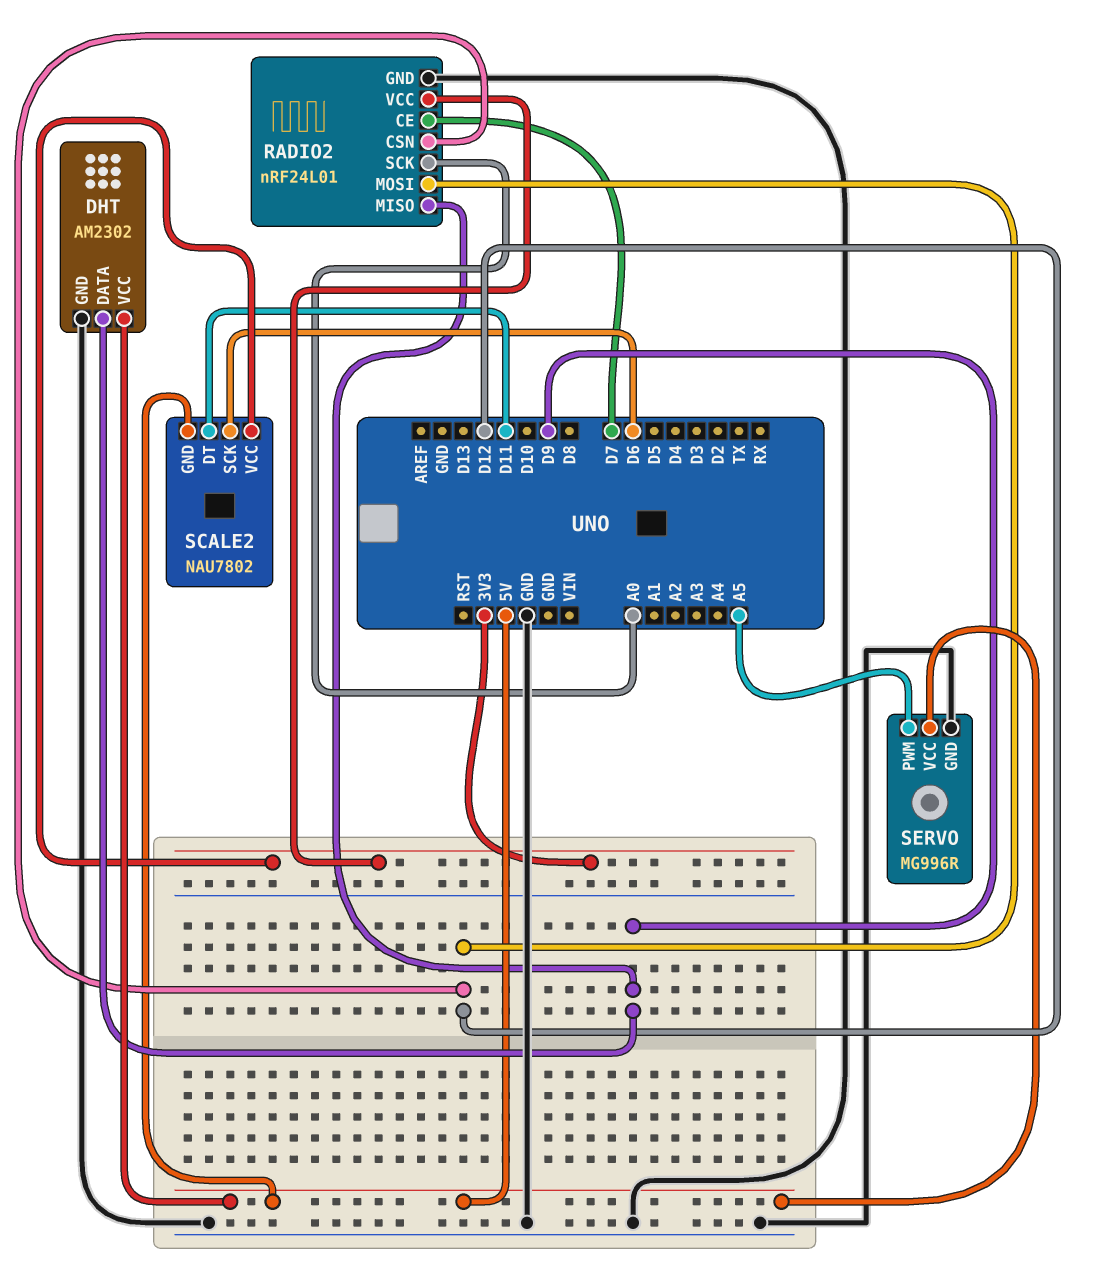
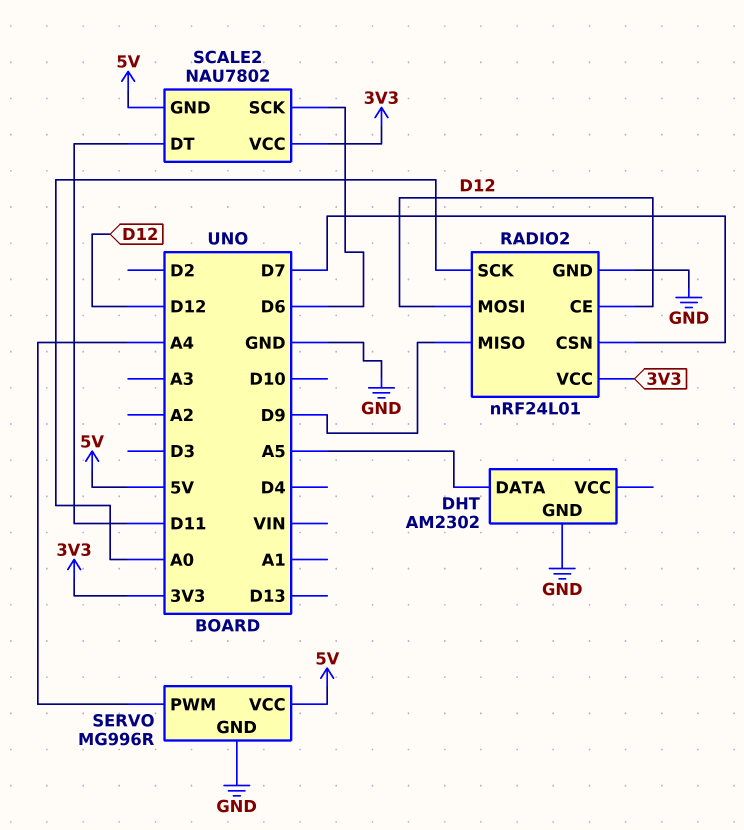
DHT pin DATA: D9 -> A5
DHT pin VCC: 5V -> none
RADIO2 pin CE: D7 -> D12
RADIO2 pin CSN: D12 -> D7
SERVO pin PWM: A5 -> A4

